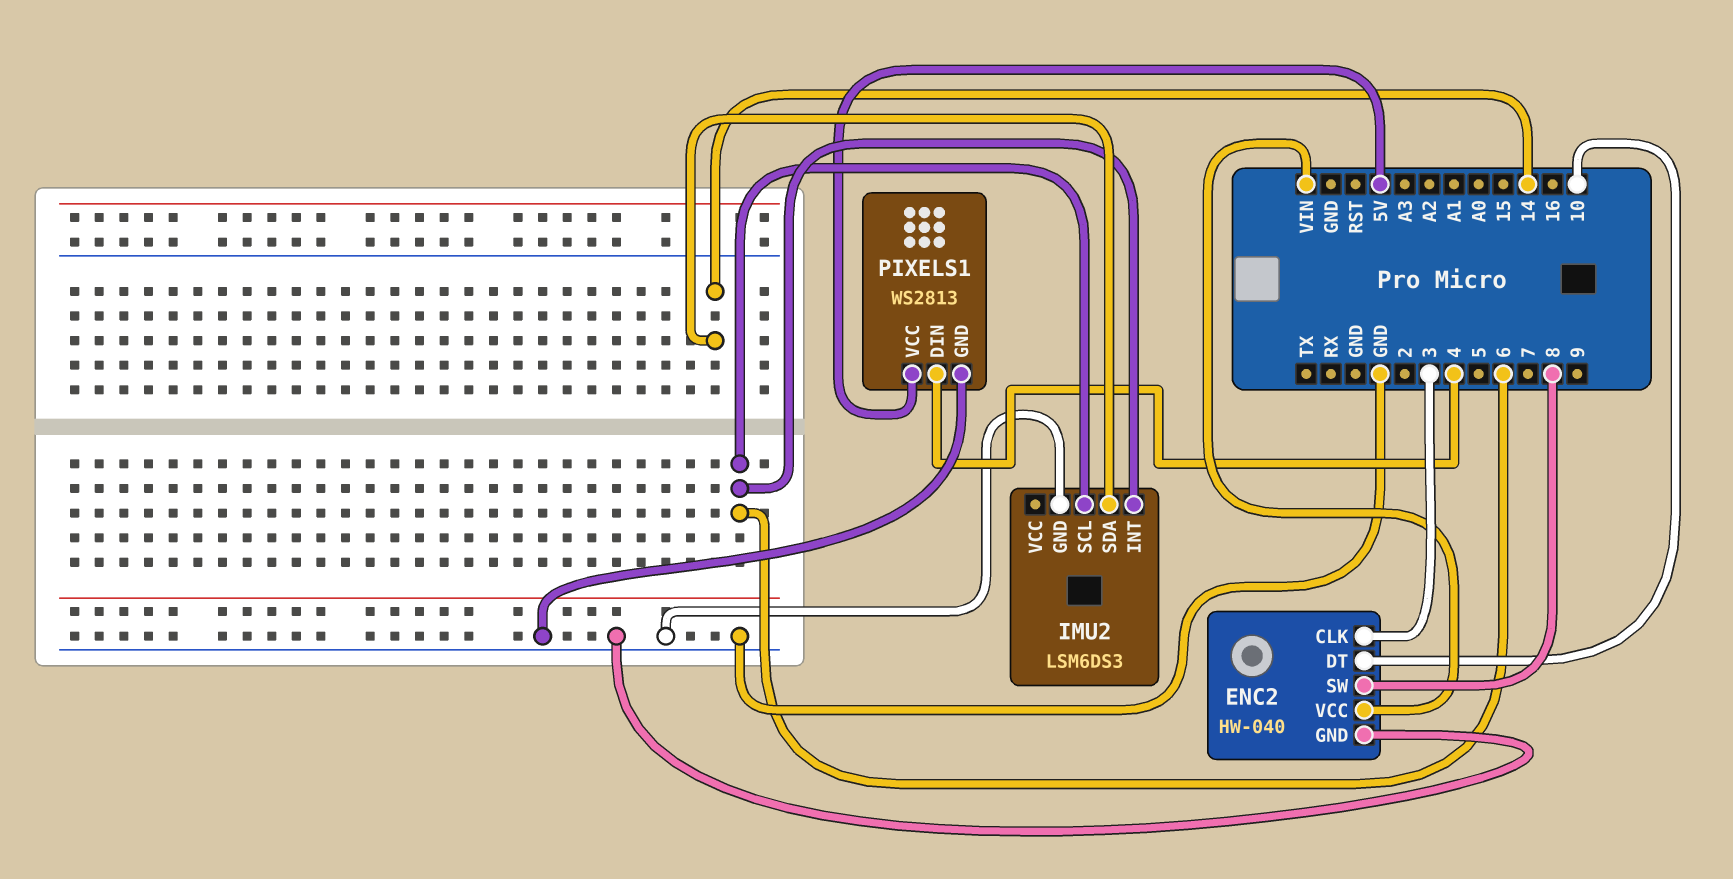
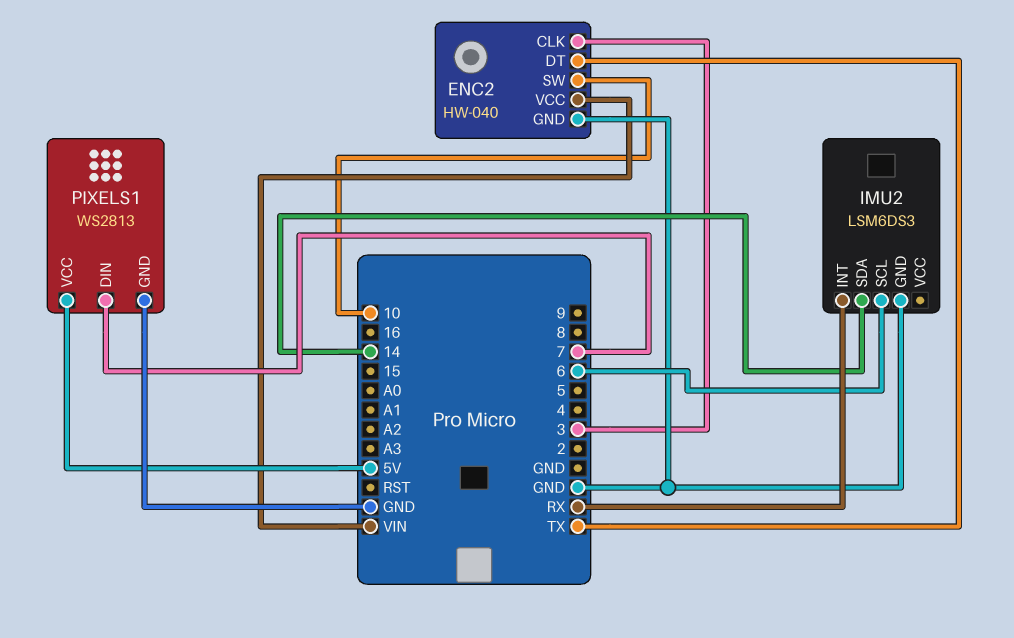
ENC2 pin DT: 10 -> TX
ENC2 pin SW: 8 -> 10
IMU2 pin INT: 6 -> RX
PIXELS1 pin DIN: 4 -> 7

